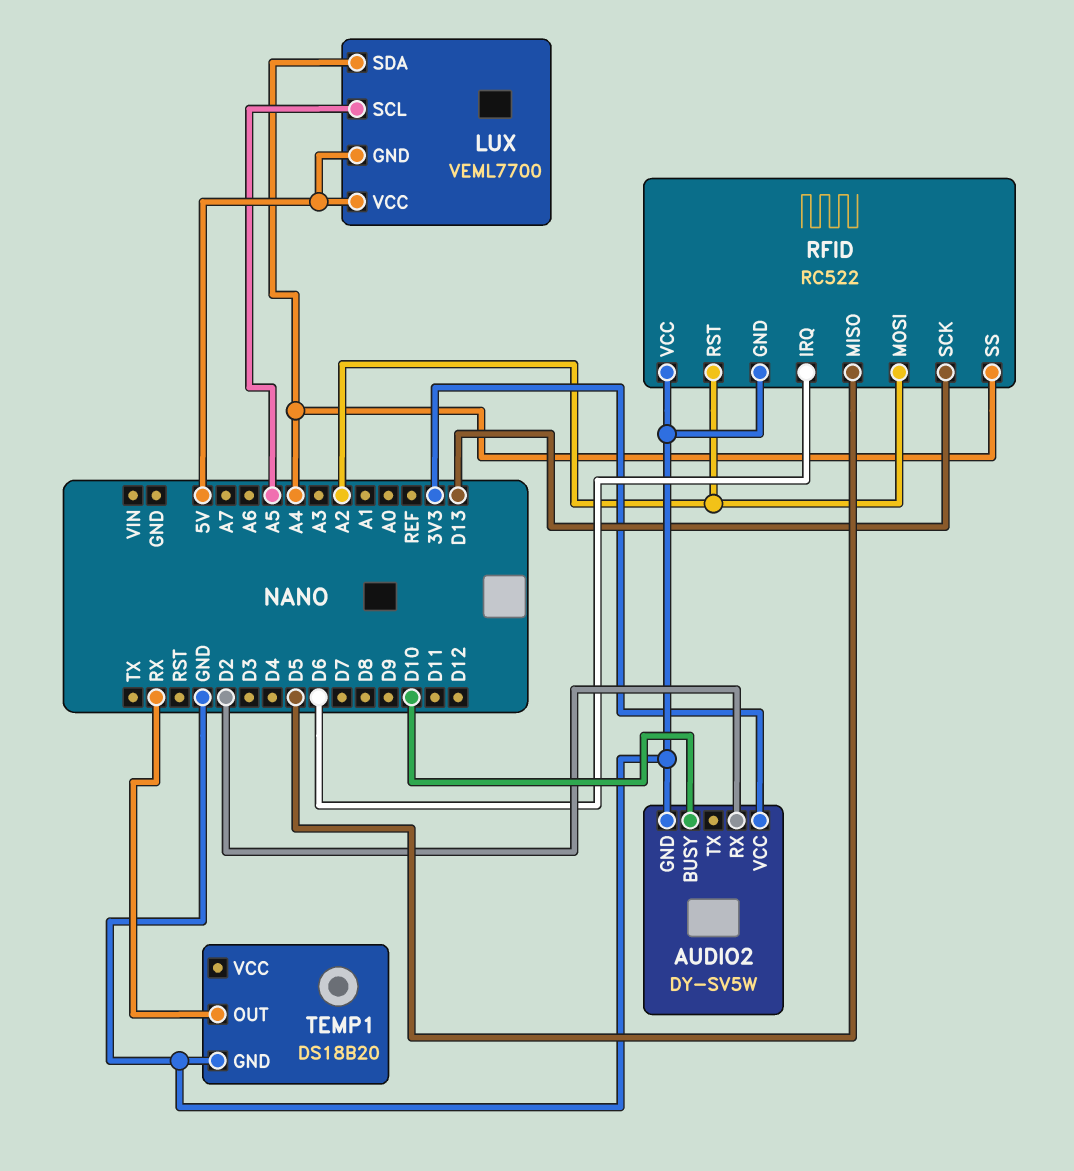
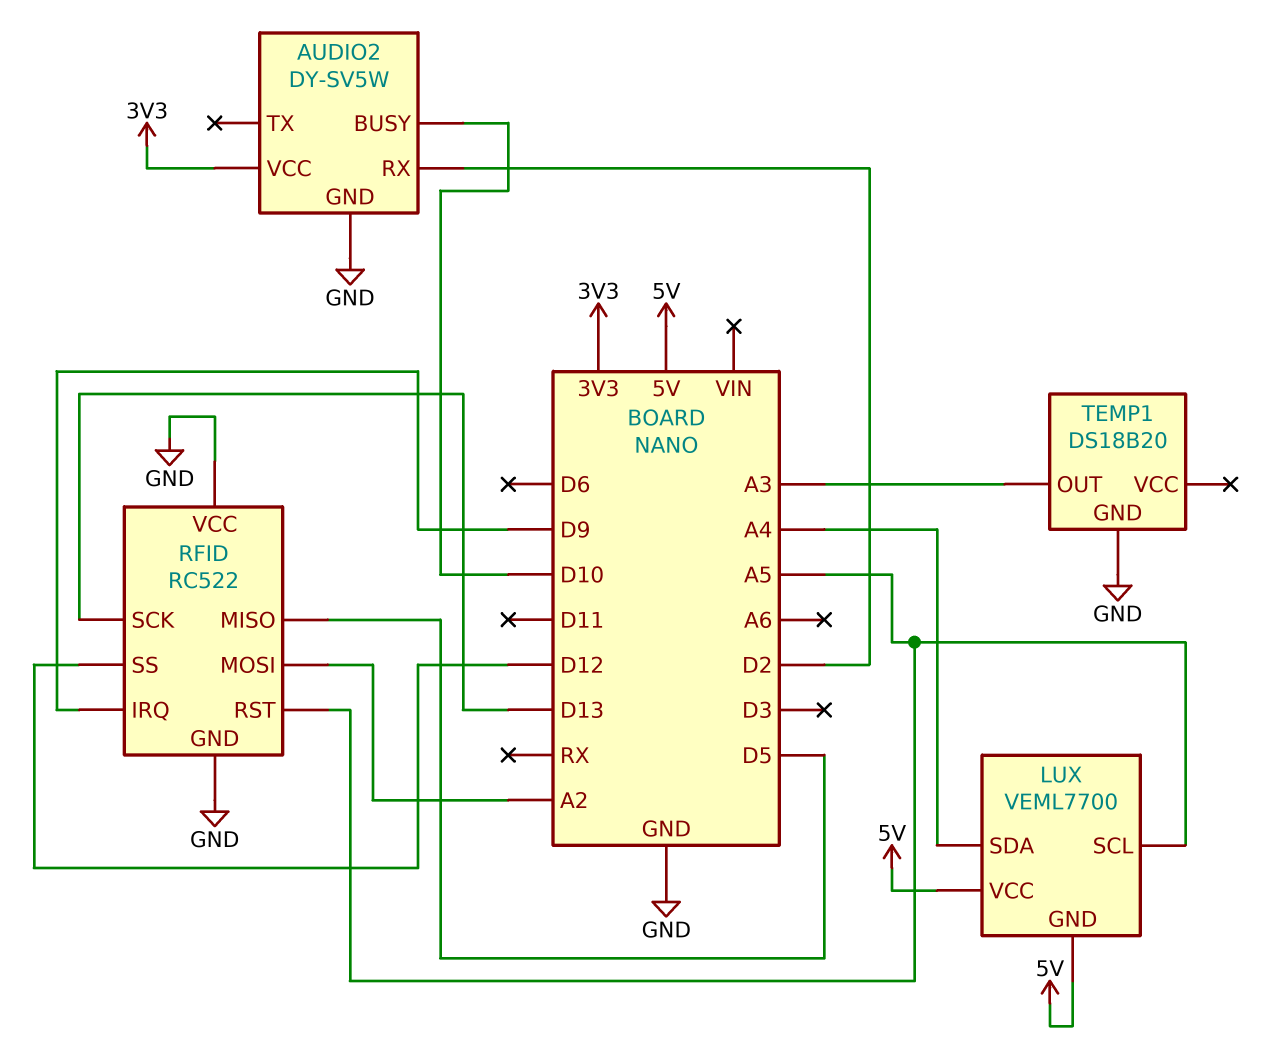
RFID pin IRQ: D6 -> D9
RFID pin RST: A2 -> A5
RFID pin SS: A4 -> D12
TEMP1 pin OUT: RX -> A3

